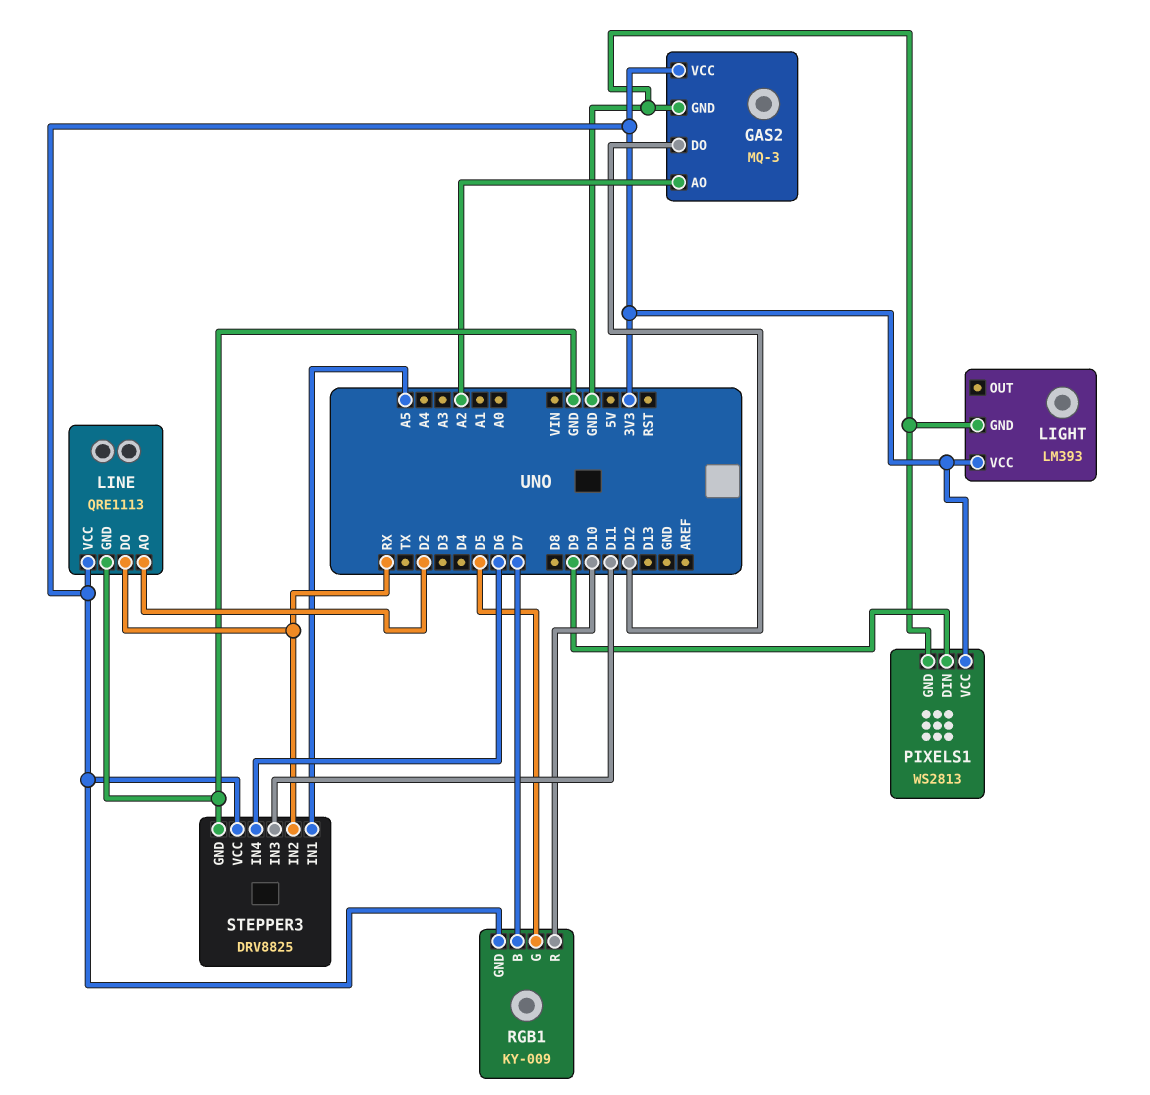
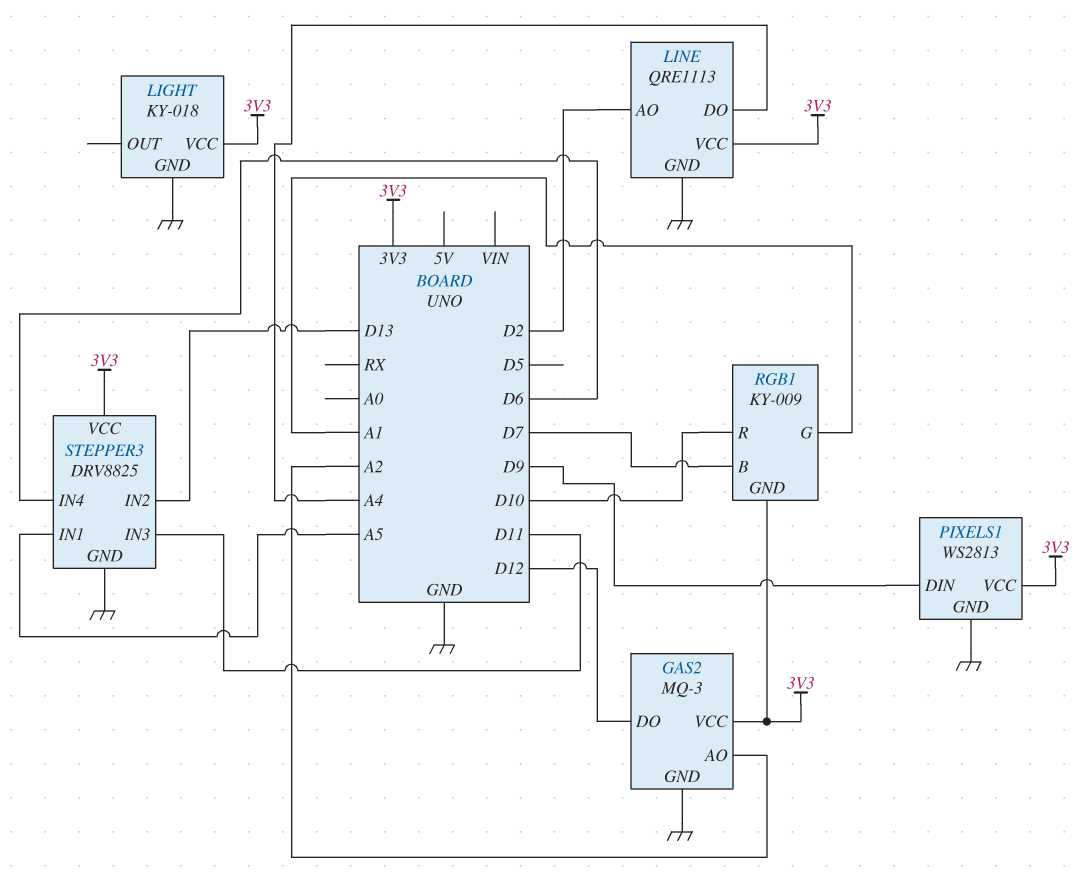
LIGHT: LM393 -> KY-018
LINE pin DO: RX -> A4
RGB1 pin G: D5 -> A1
STEPPER3 pin IN2: RX -> D13

